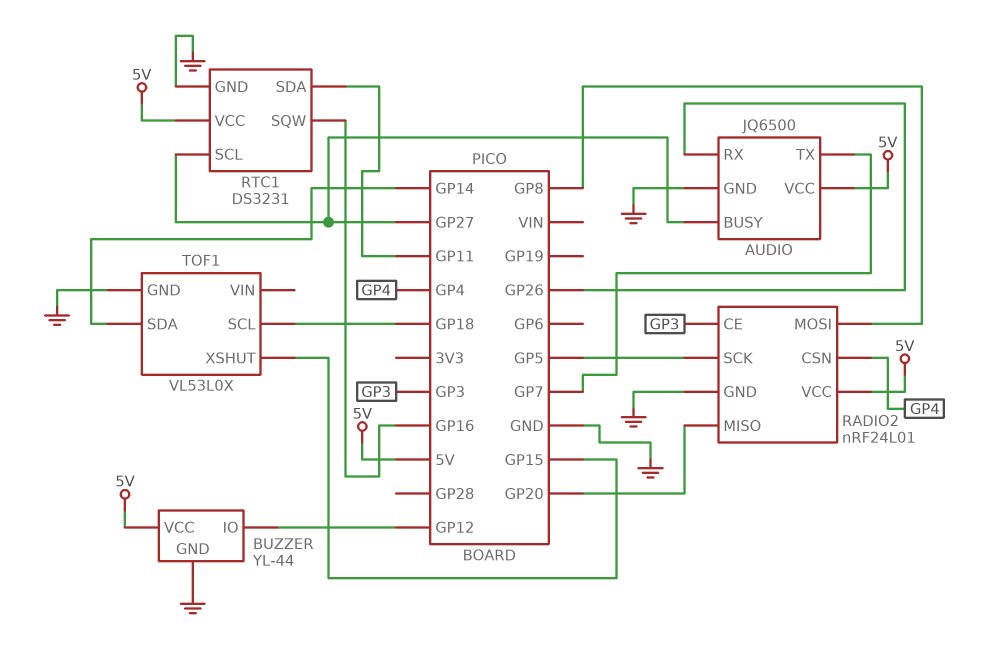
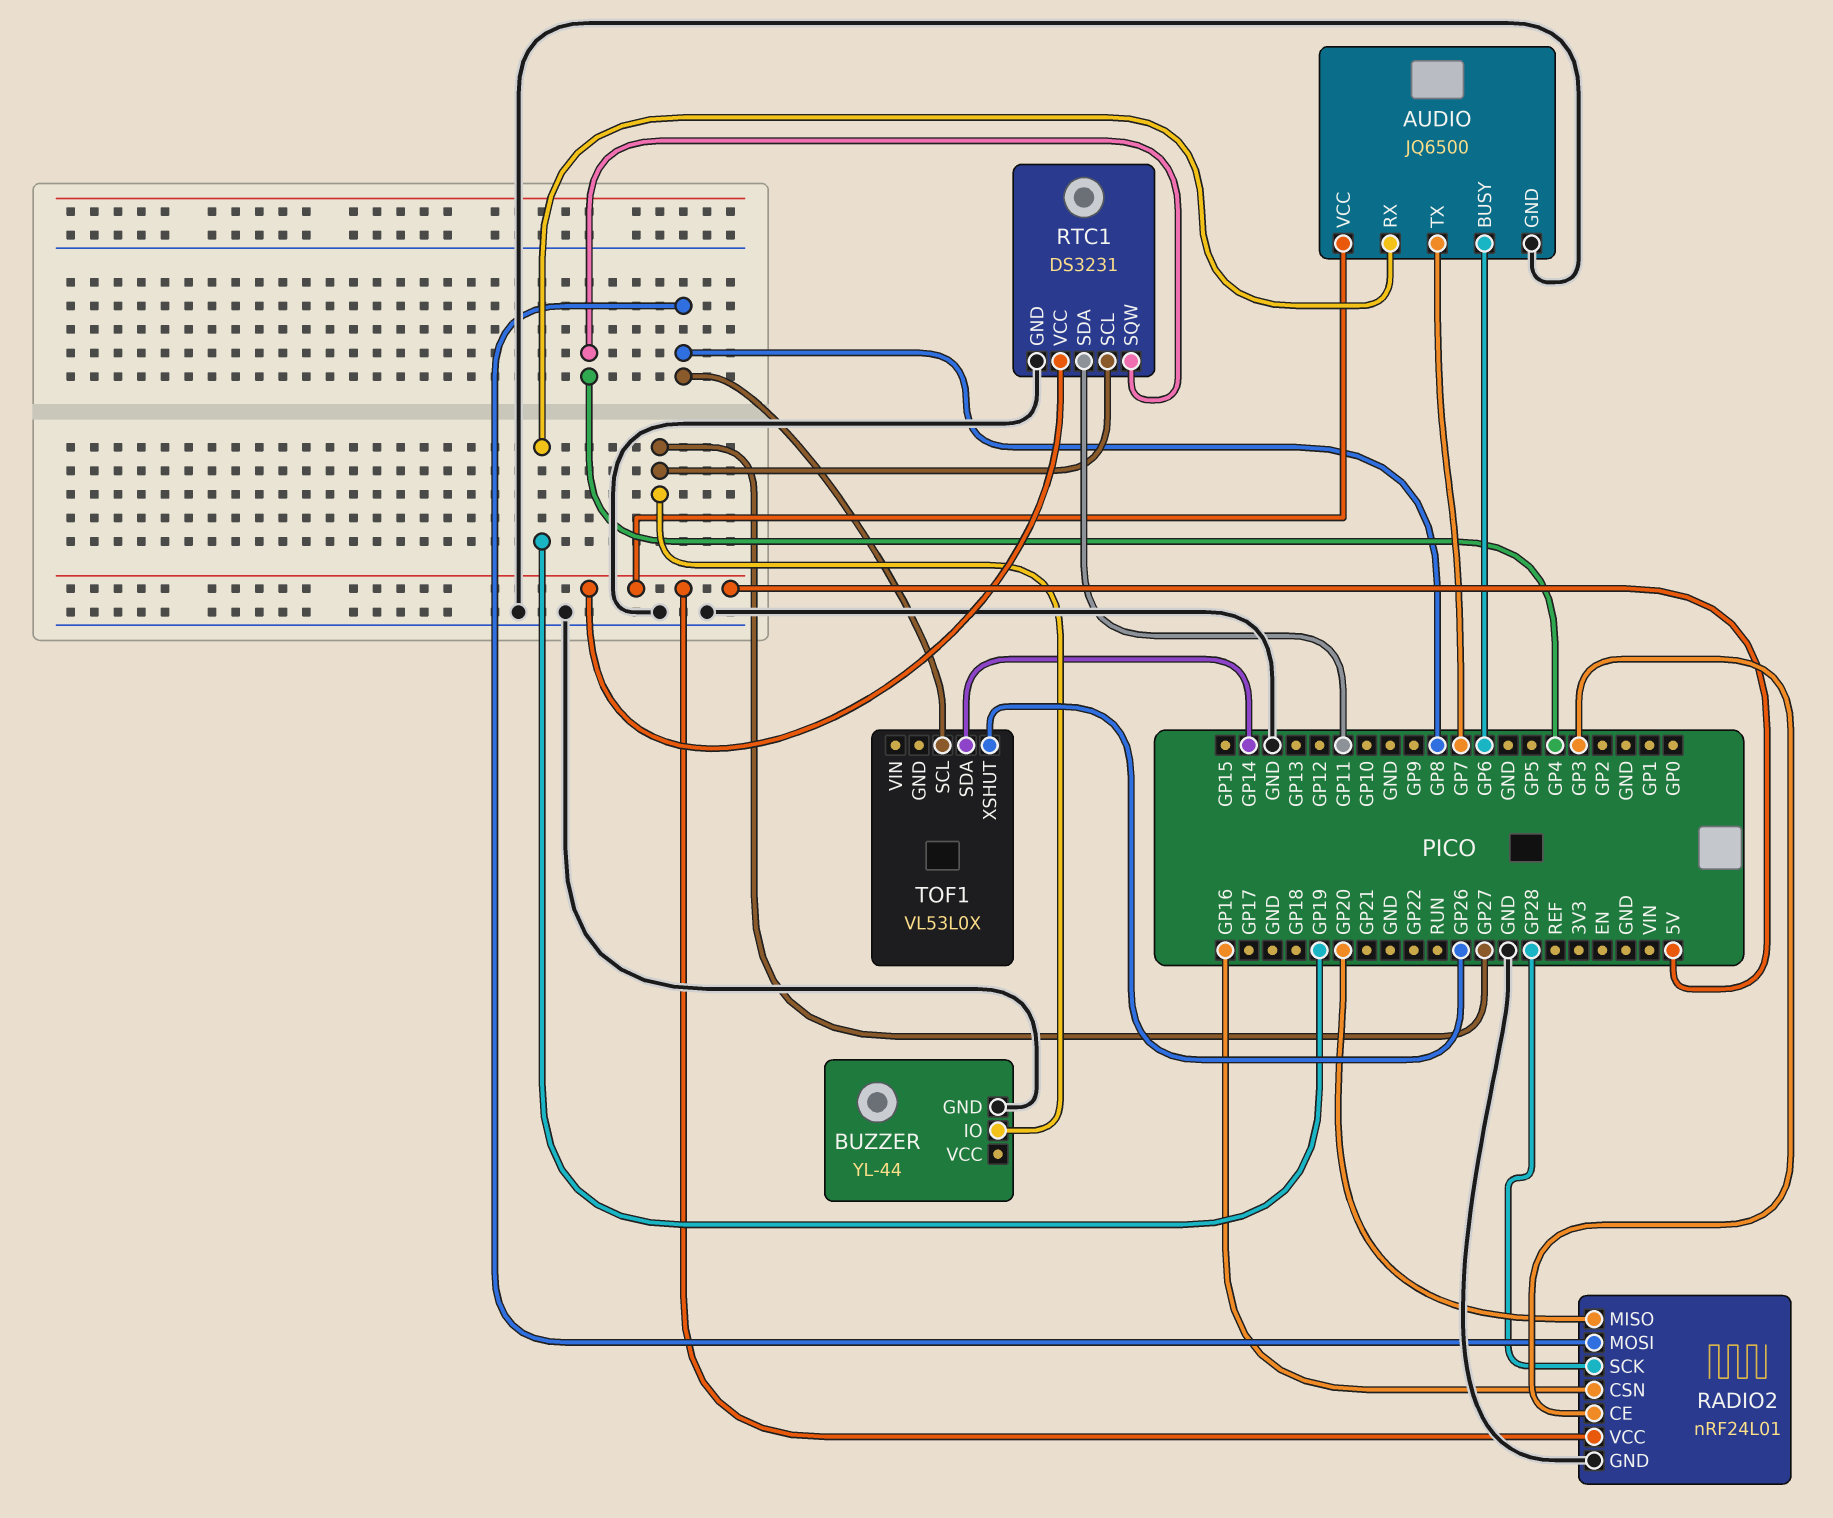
AUDIO pin BUSY: GP27 -> GP6
AUDIO pin RX: GP26 -> GP19
BUZZER pin IO: GP12 -> GP27
BUZZER pin VCC: 5V -> none
RADIO2 pin CSN: GP4 -> GP16
RADIO2 pin SCK: GP5 -> GP28
RTC1 pin SQW: GP16 -> GP4
TOF1 pin GND: GND -> none
TOF1 pin SCL: GP18 -> GP8
TOF1 pin XSHUT: GP15 -> GP26

